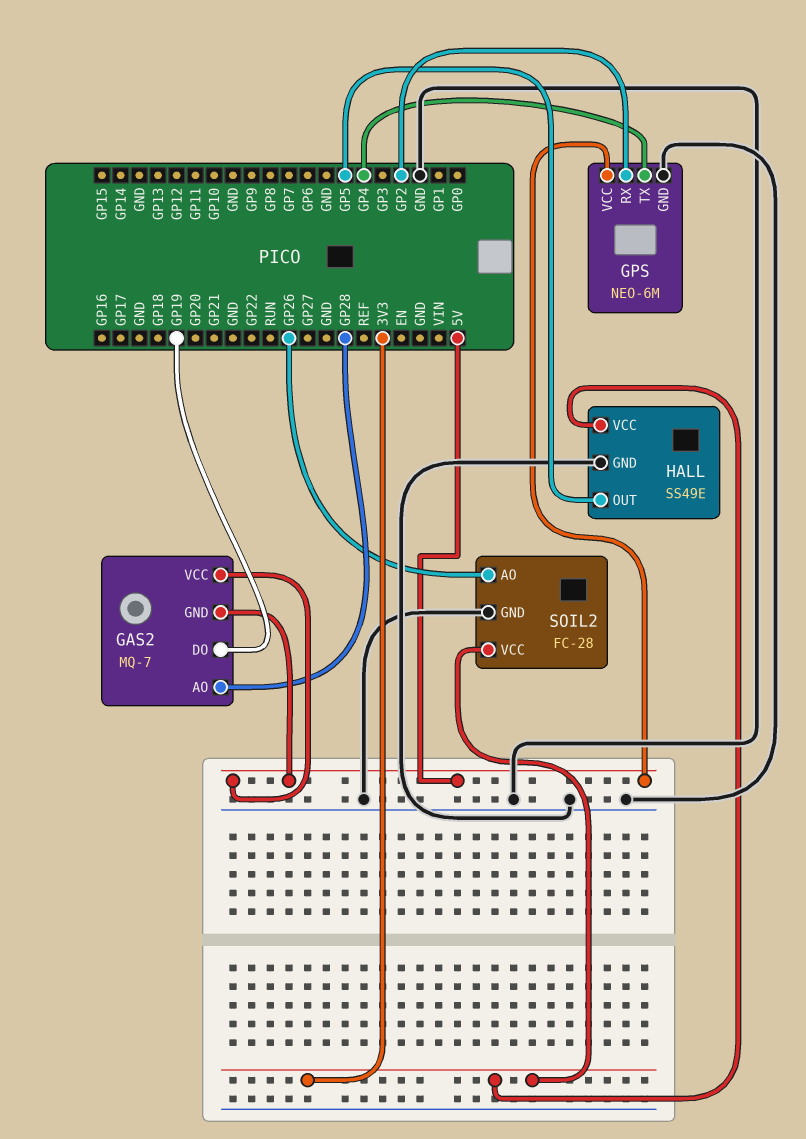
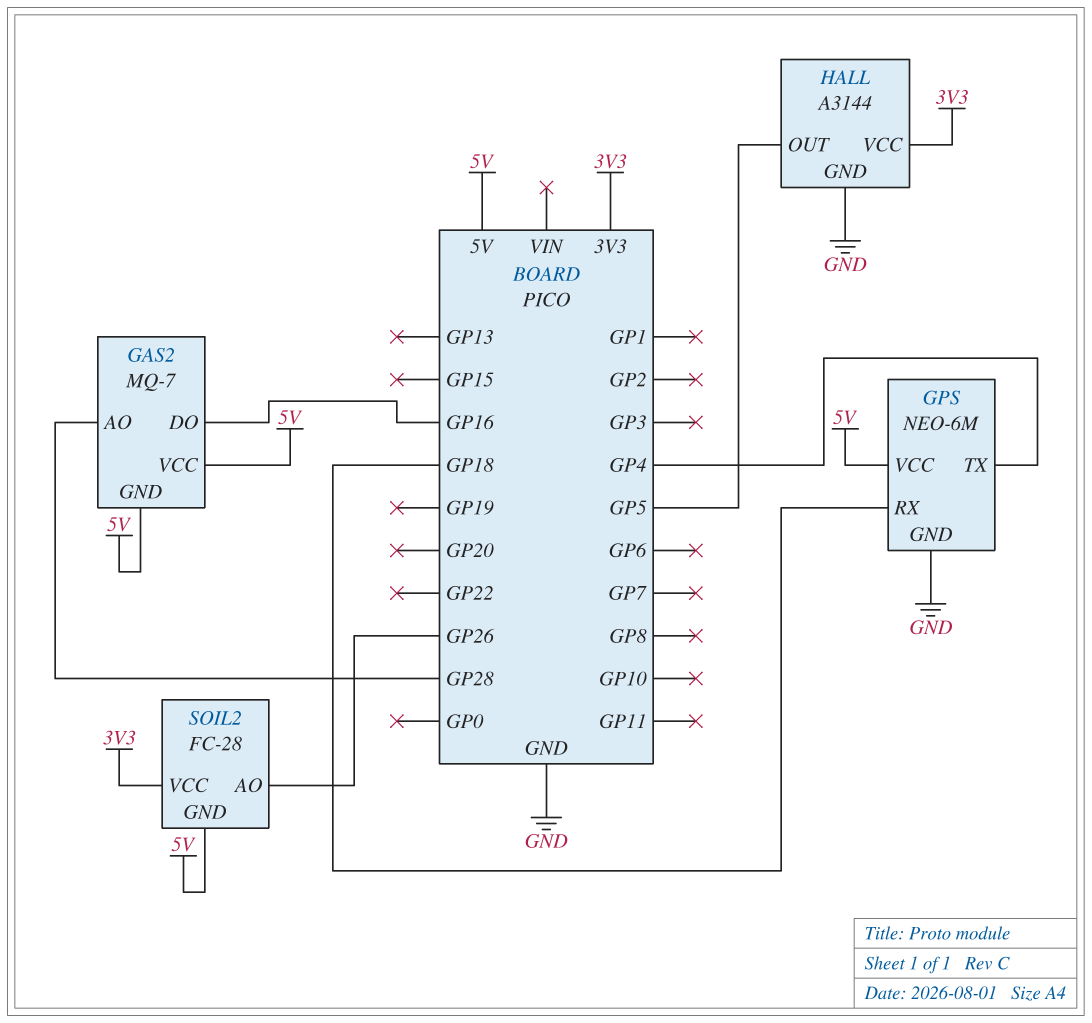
GAS2 pin DO: GP19 -> GP16
GPS pin RX: GP2 -> GP18
HALL: SS49E -> A3144
SOIL2 pin GND: GND -> 5V

